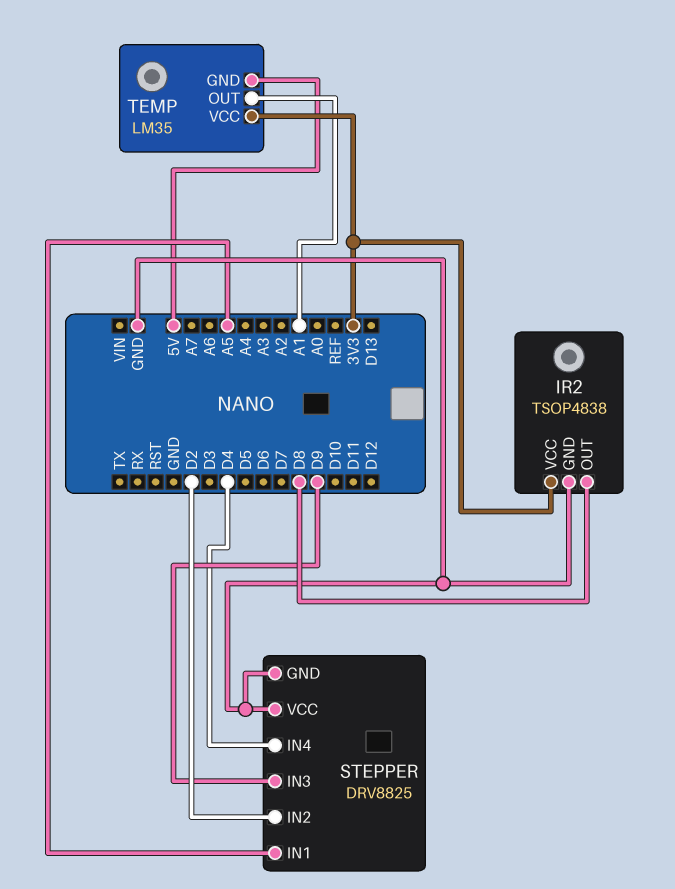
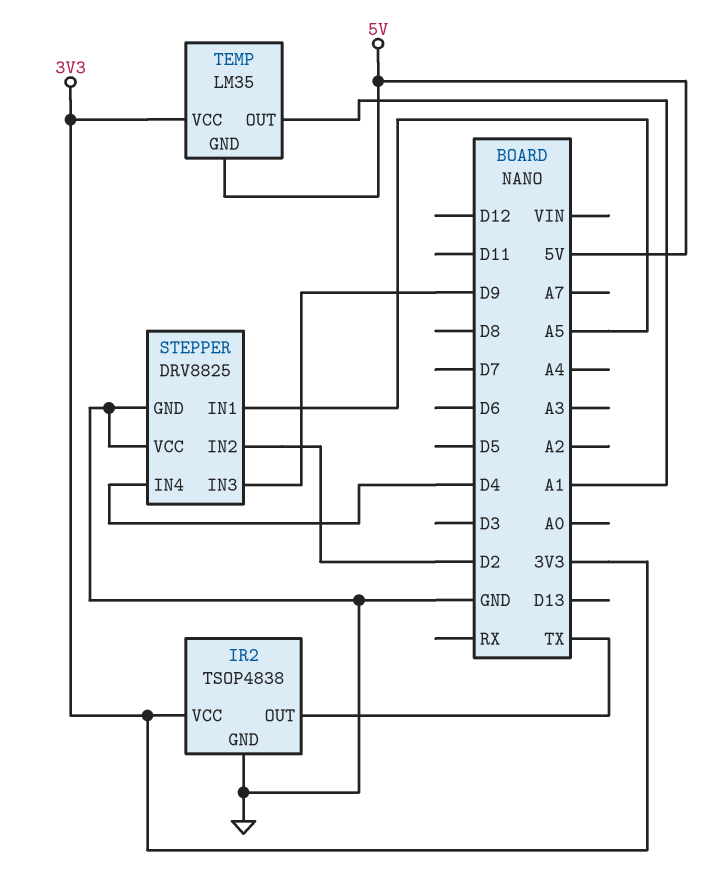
IR2 pin OUT: D8 -> TX

